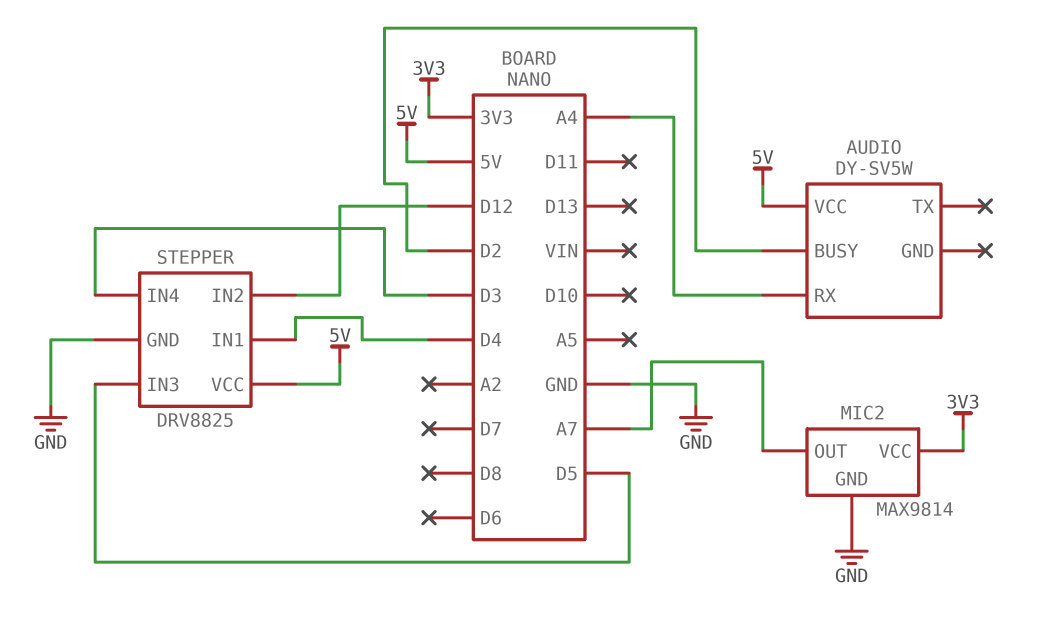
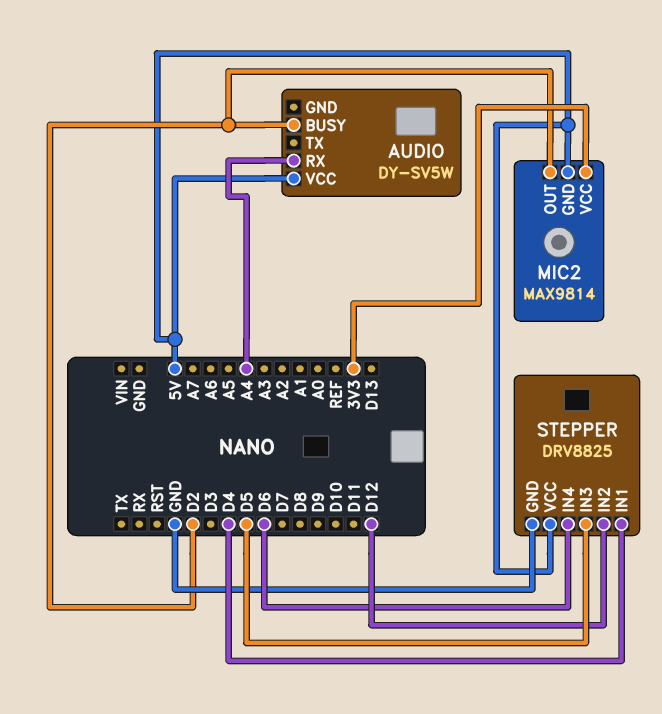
MIC2 pin GND: GND -> 5V
MIC2 pin OUT: A7 -> D2
STEPPER pin IN4: D3 -> D6

